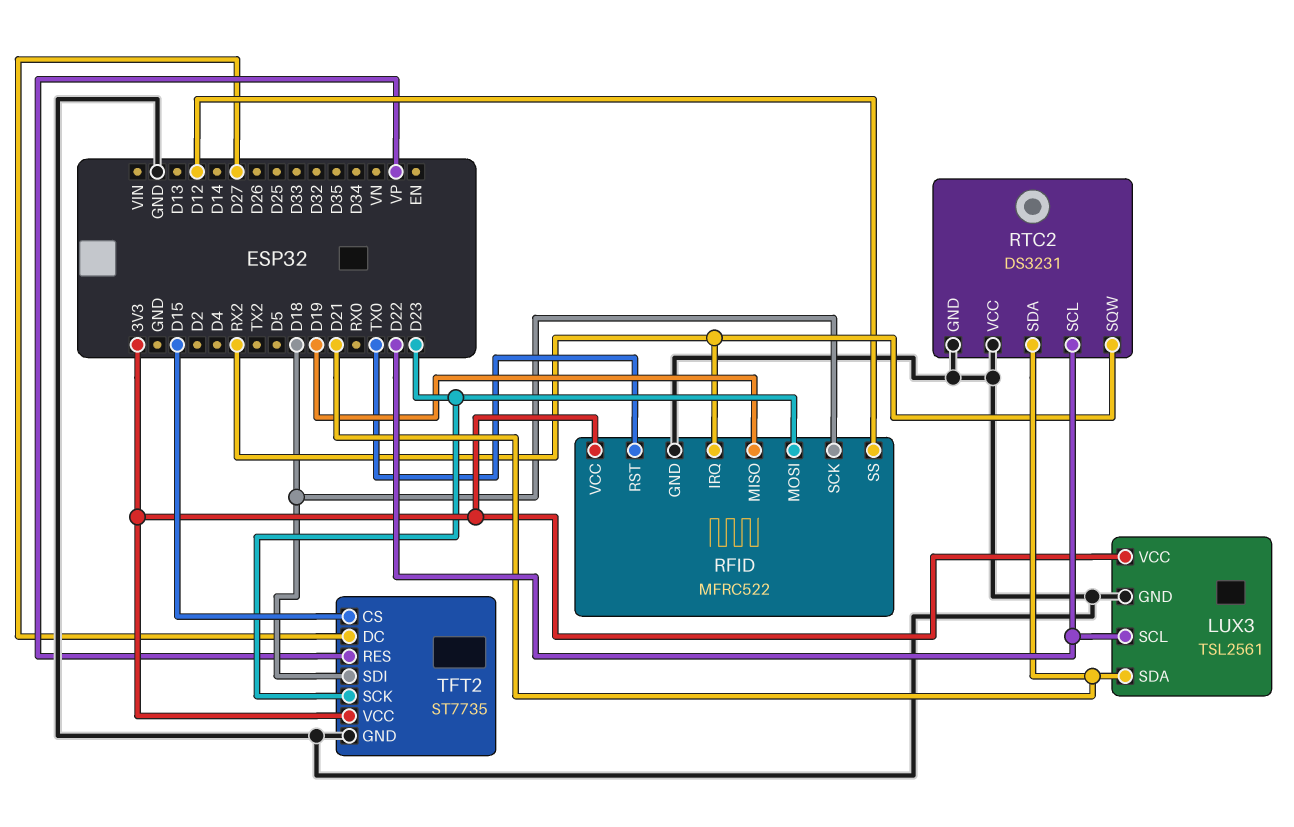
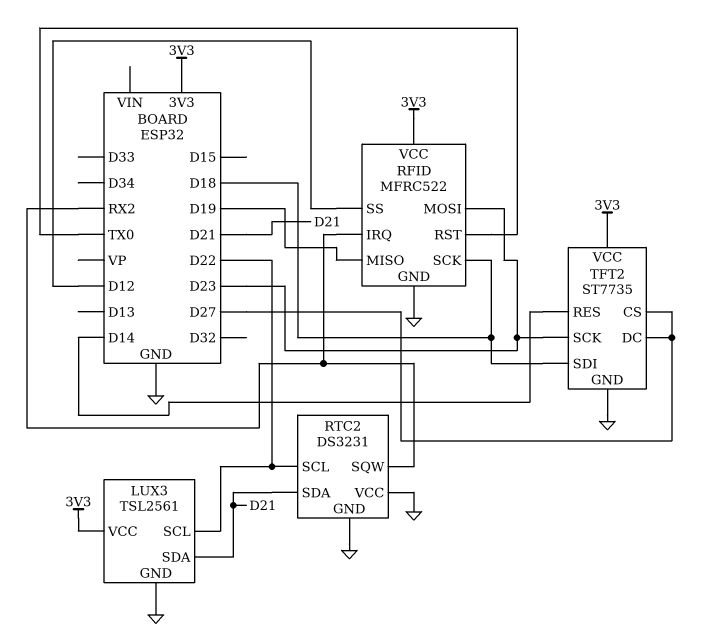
TFT2 pin CS: D15 -> D27
TFT2 pin RES: VP -> D14

